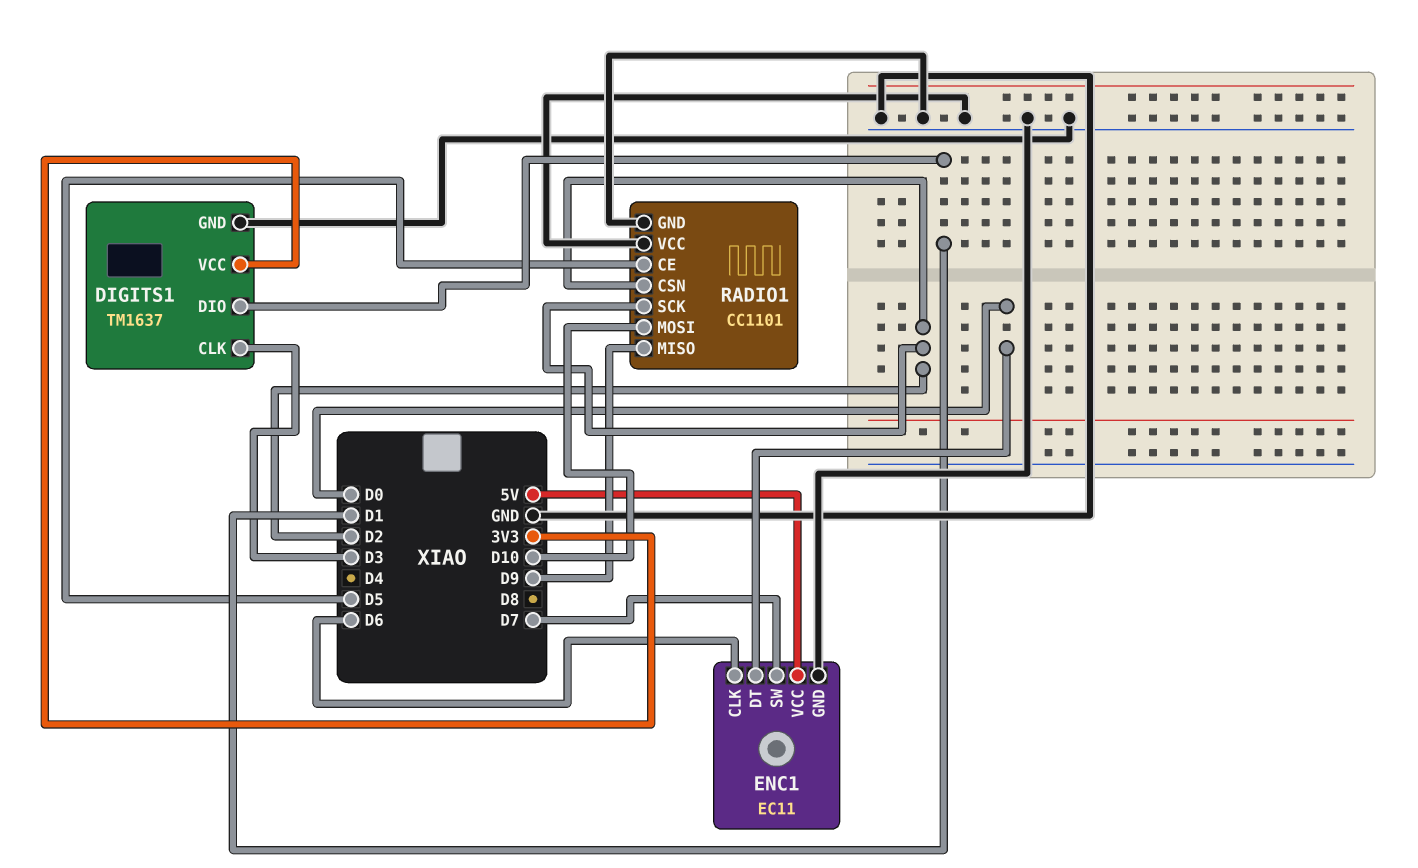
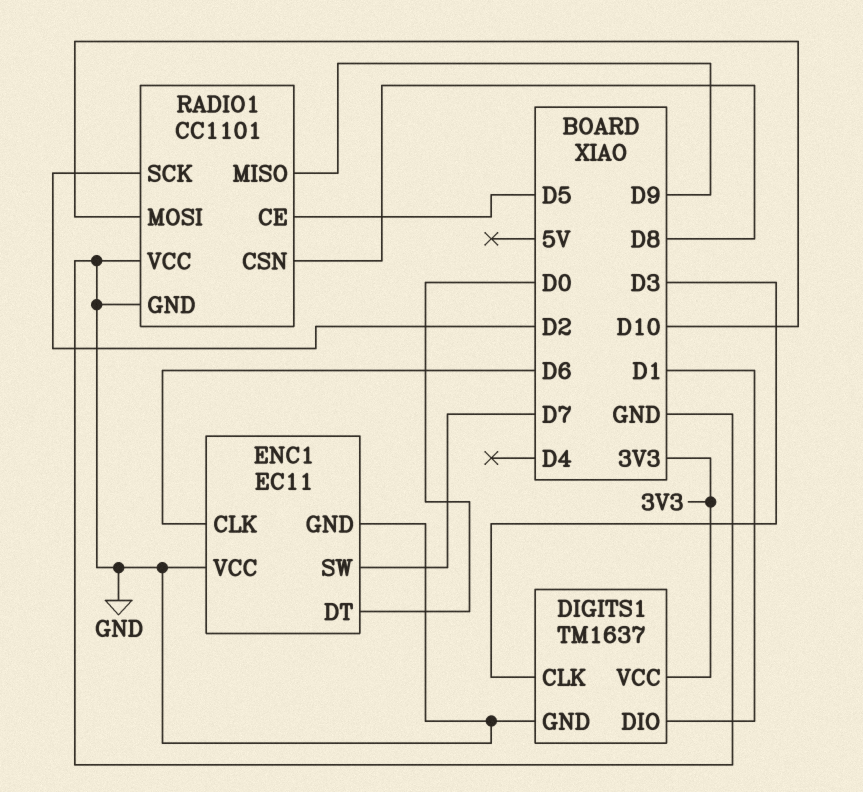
ENC1 pin VCC: 5V -> GND
RADIO1 pin CSN: D2 -> D8

